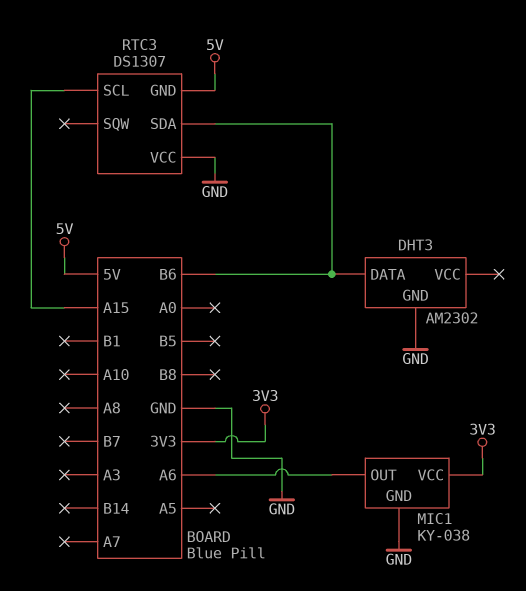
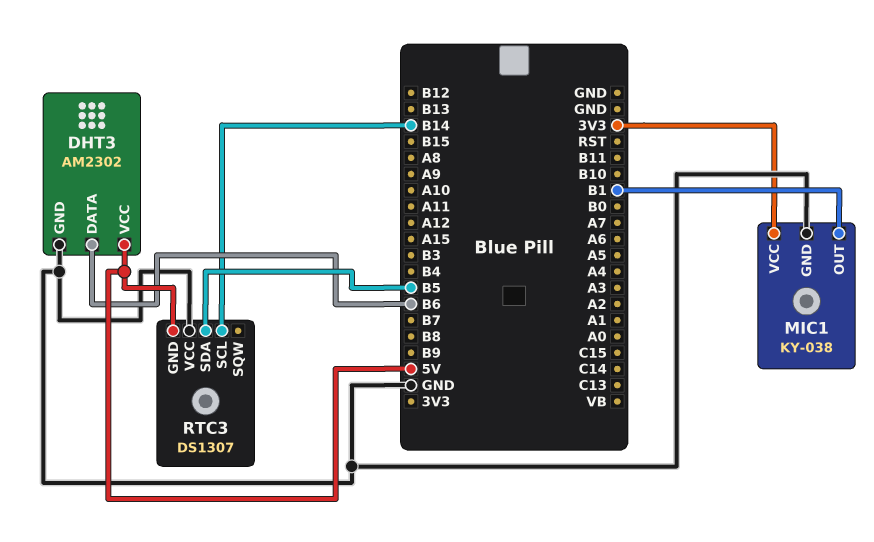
DHT3 pin VCC: none -> 5V
MIC1 pin OUT: A6 -> B1
RTC3 pin SCL: A15 -> B14
RTC3 pin SDA: B6 -> B5

